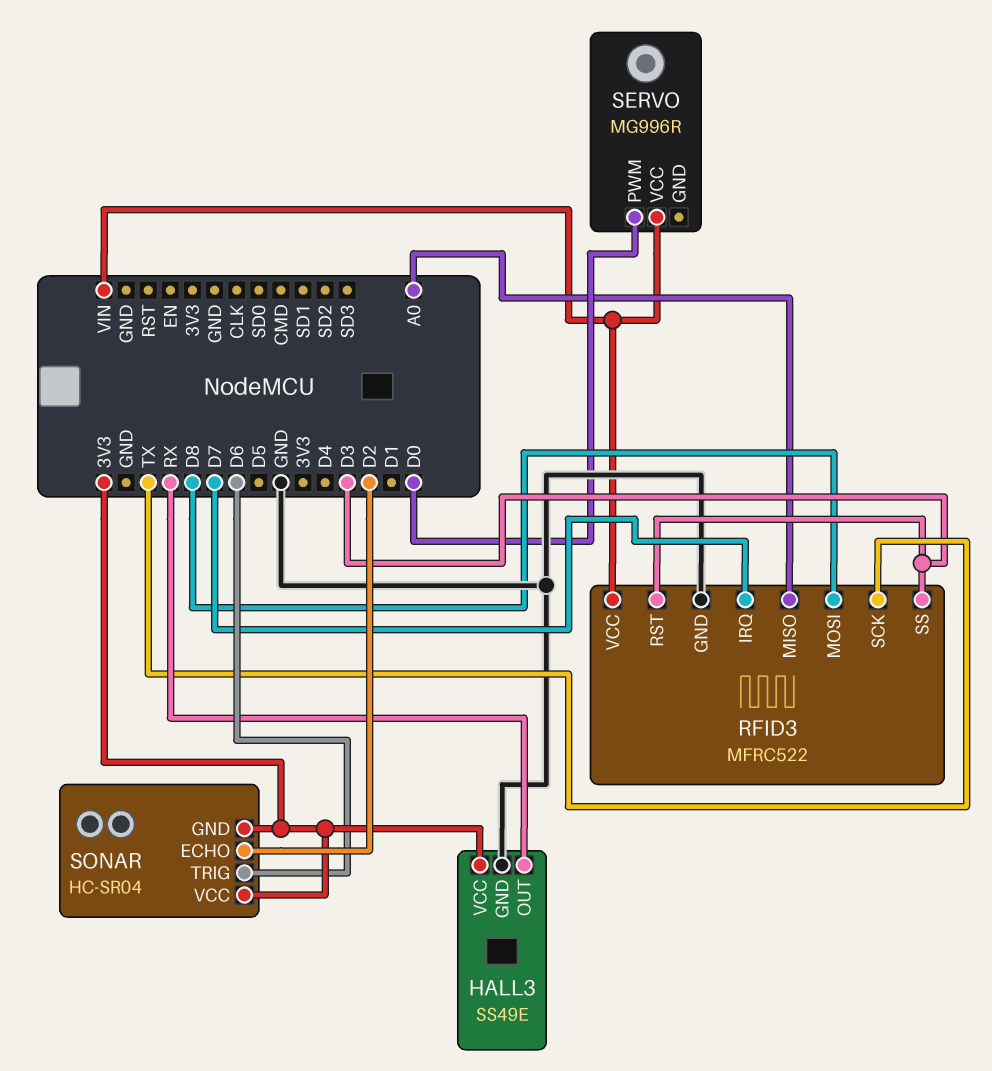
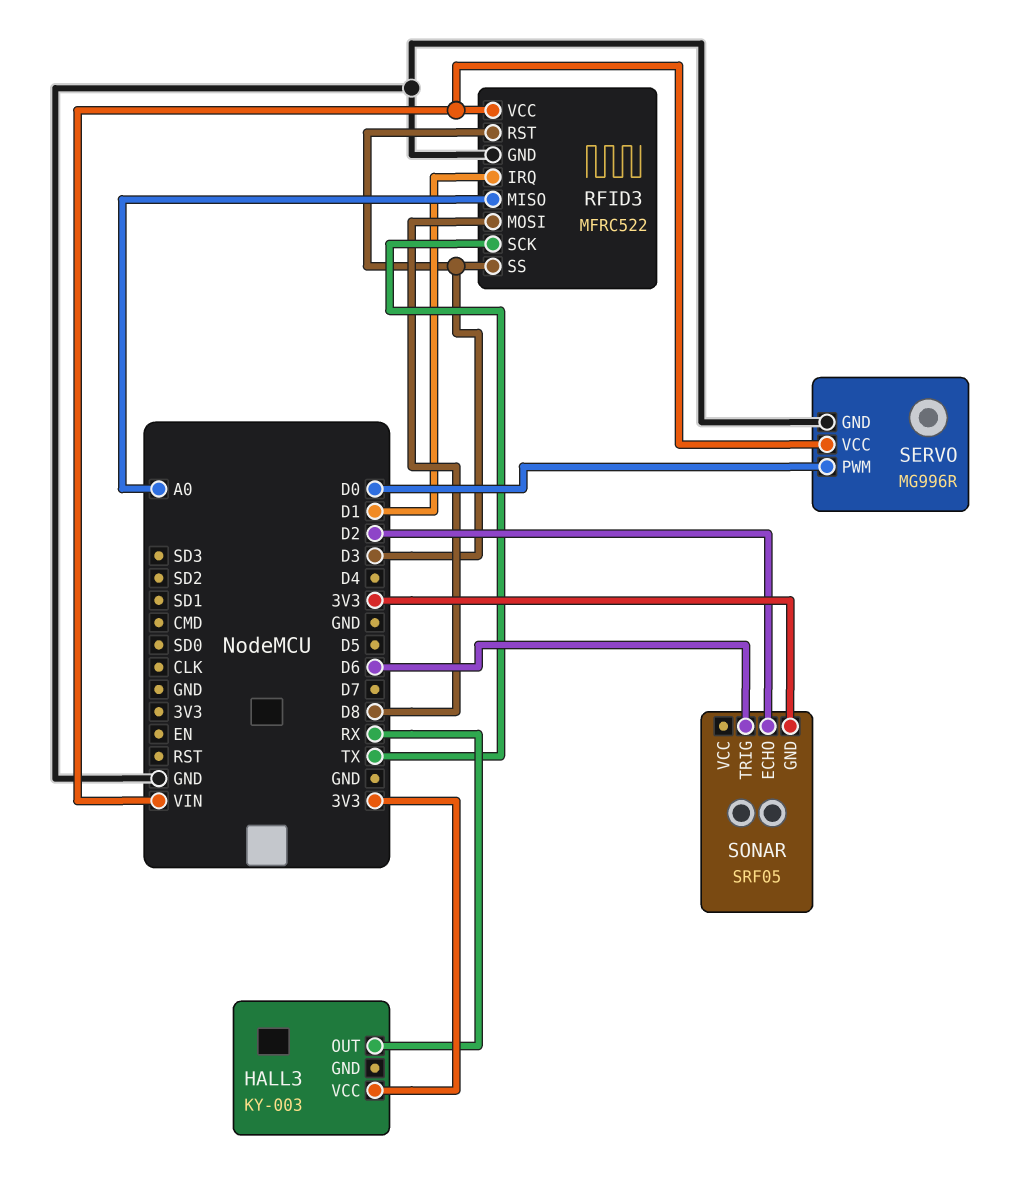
HALL3: SS49E -> KY-003
HALL3 pin GND: GND -> none
RFID3 pin IRQ: D7 -> D1
SERVO pin GND: none -> GND
SONAR: HC-SR04 -> SRF05
SONAR pin VCC: 3V3 -> none

